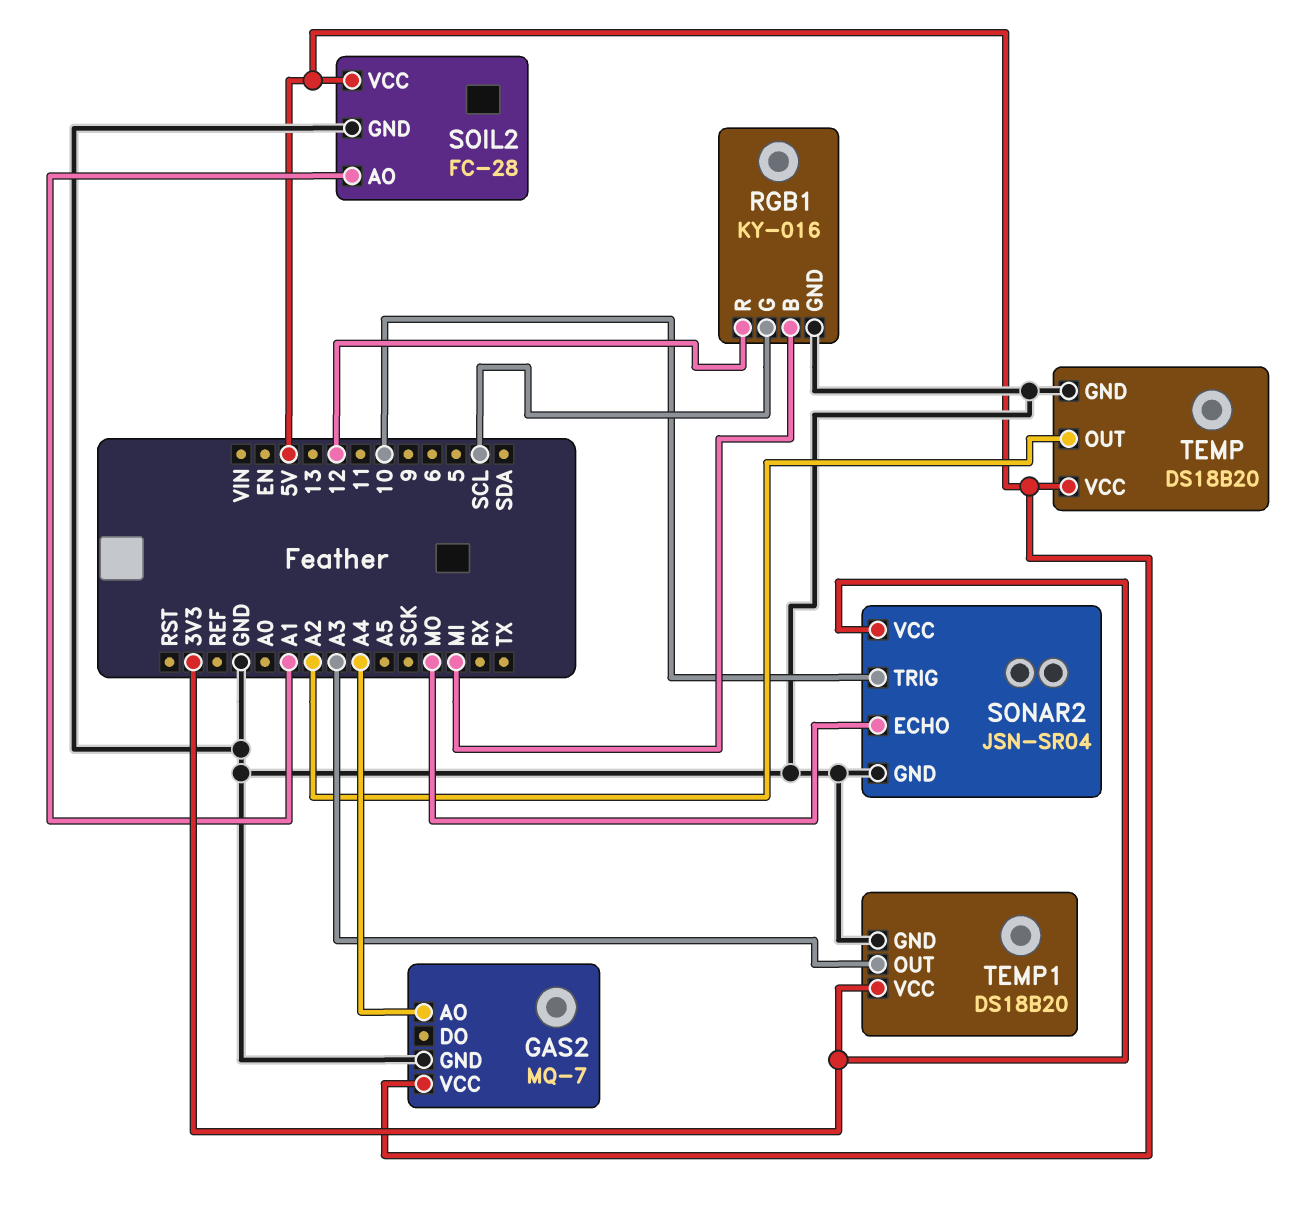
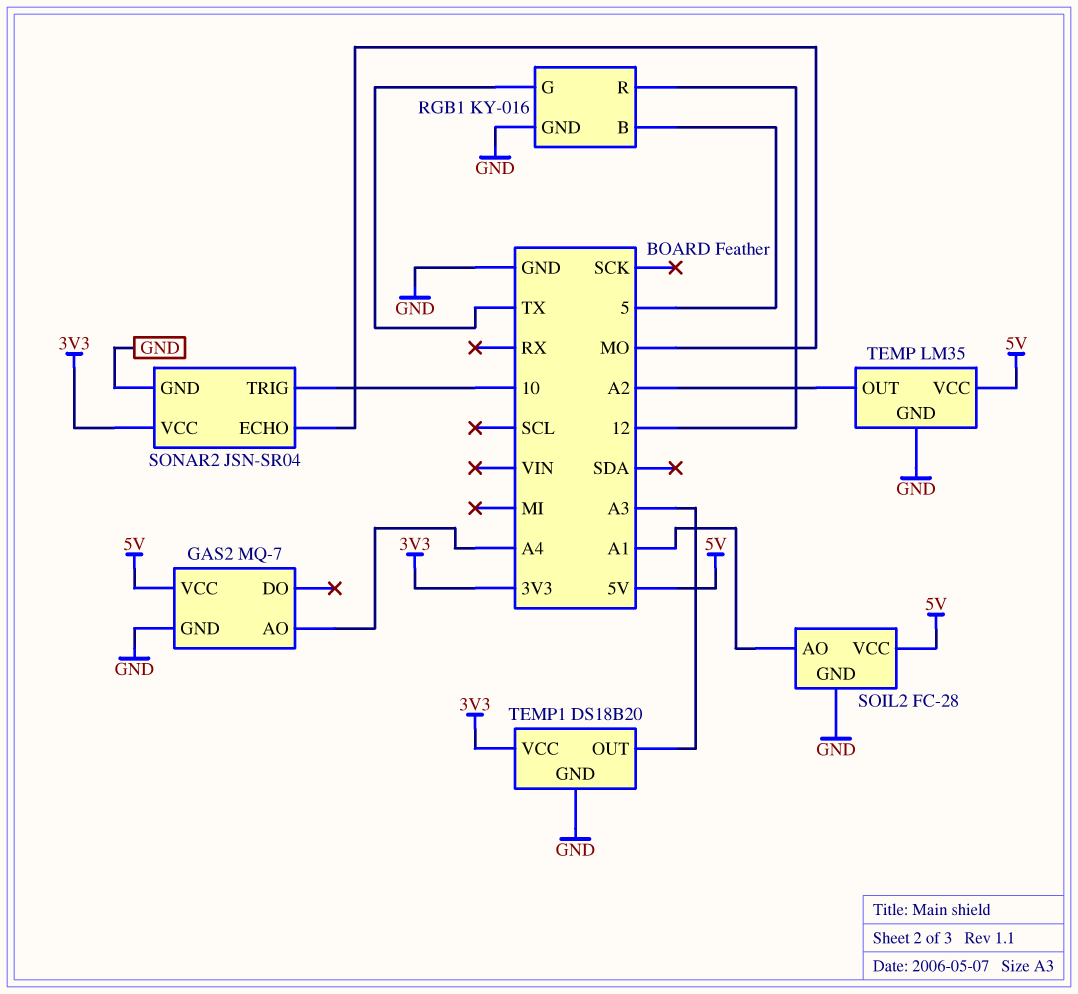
RGB1 pin B: MI -> 5
RGB1 pin G: SCL -> TX
TEMP: DS18B20 -> LM35

